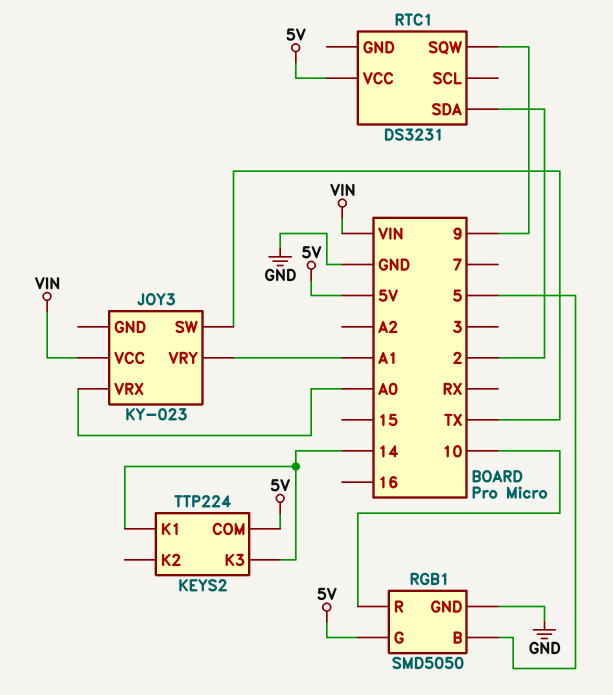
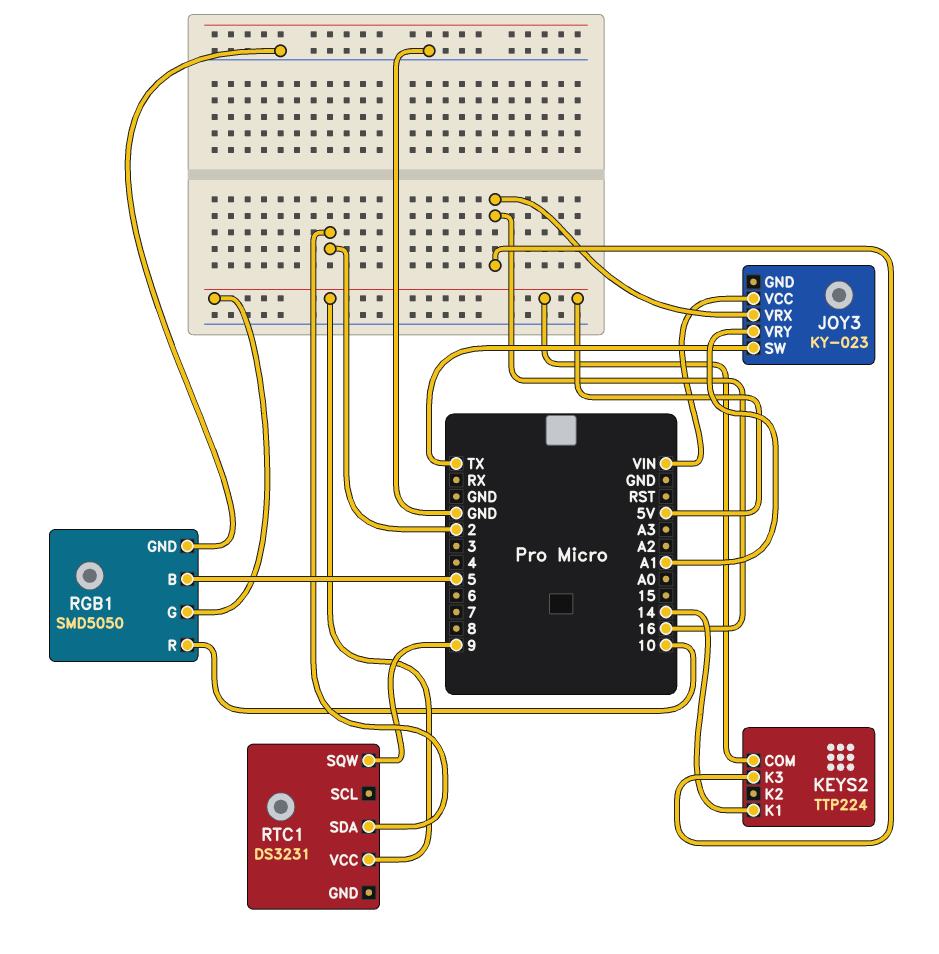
JOY3 pin VRX: A0 -> 16
KEYS2 pin K3: 14 -> 16

